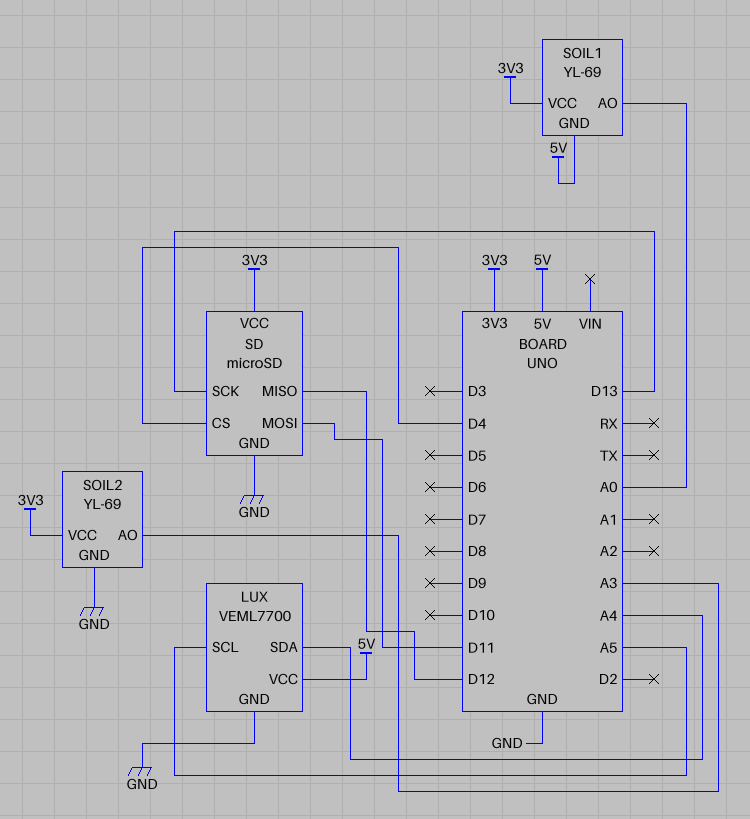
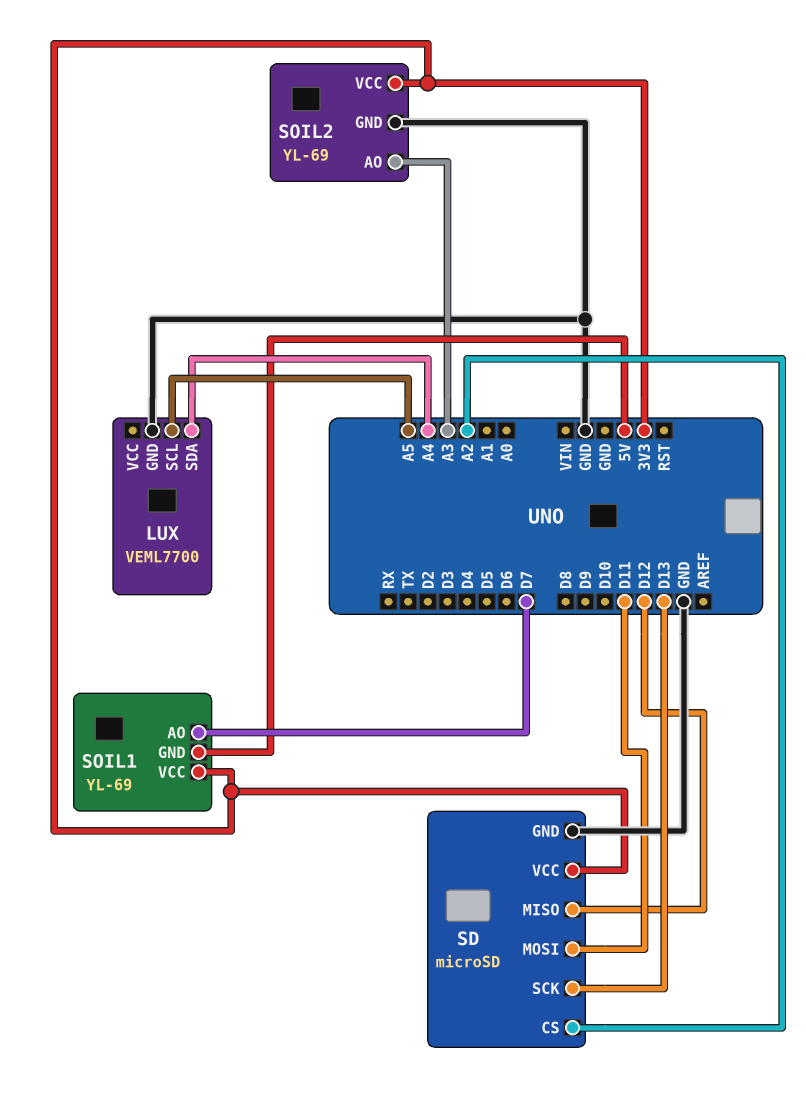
LUX pin VCC: 5V -> none
SD pin CS: D4 -> A2
SOIL1 pin AO: A0 -> D7

